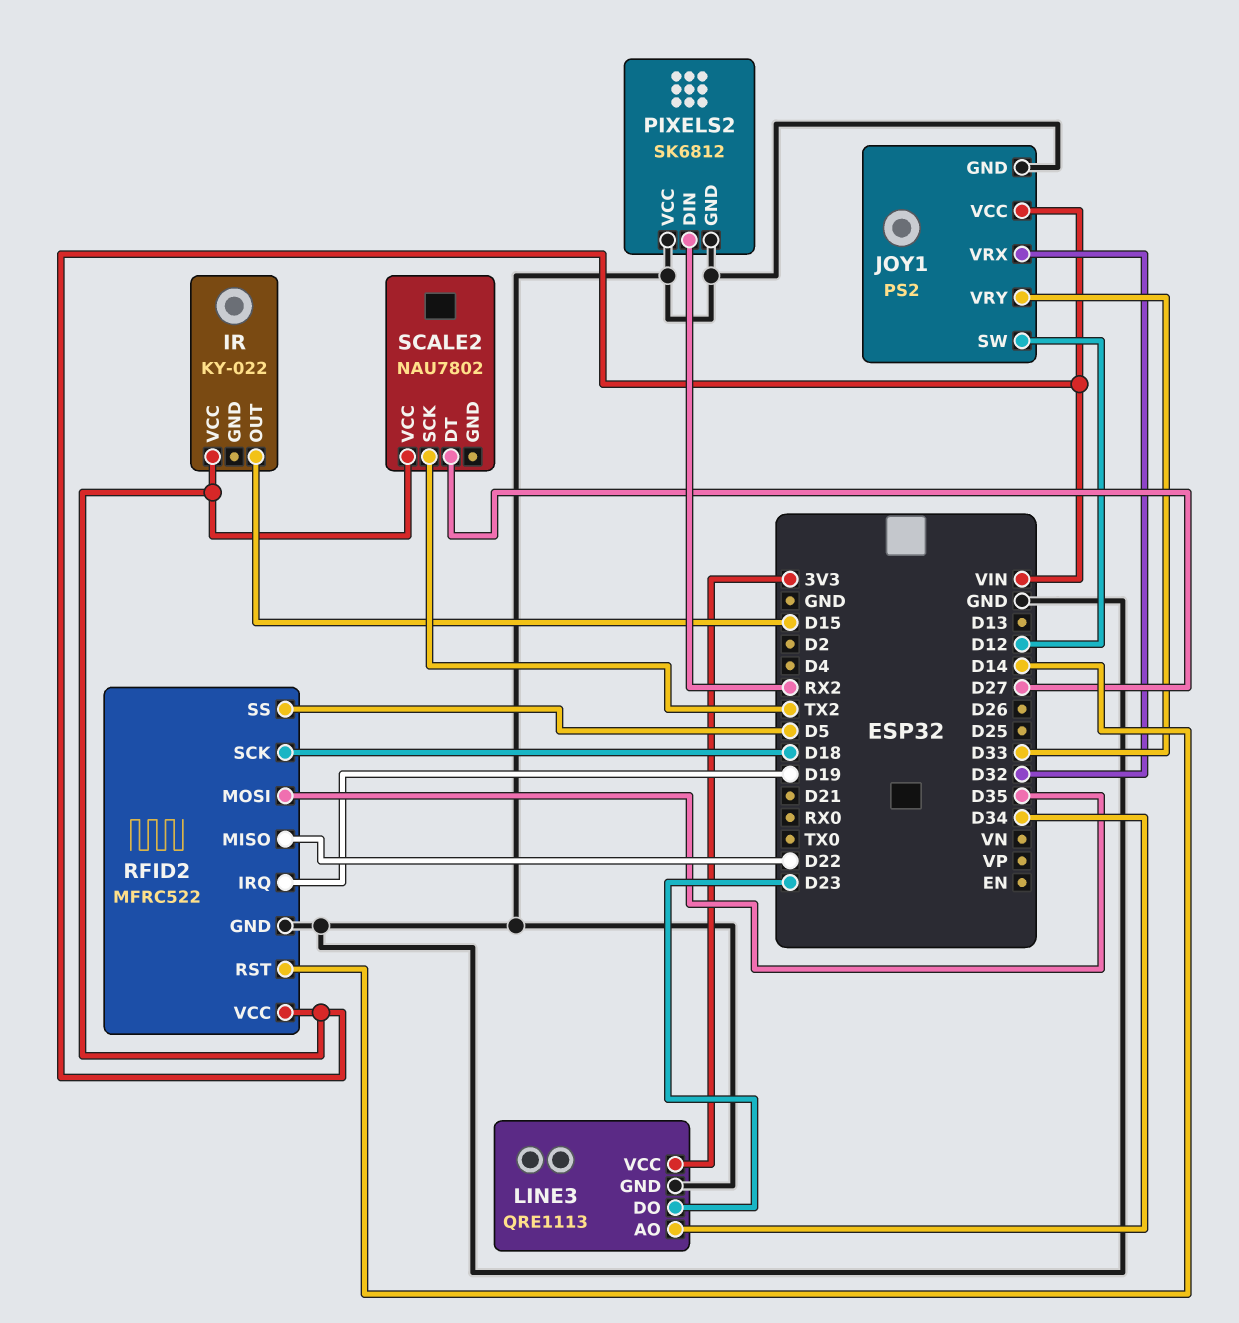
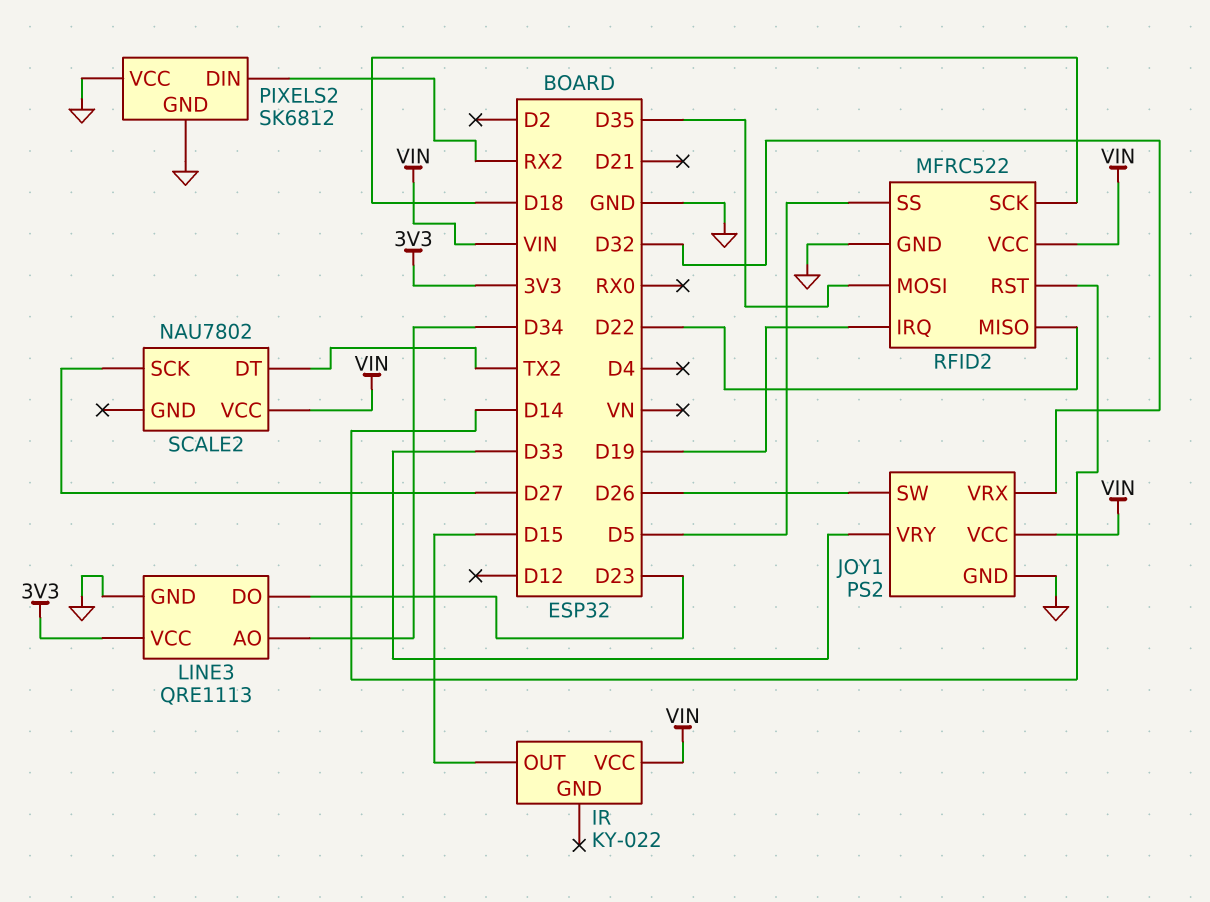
JOY1 pin SW: D12 -> D26
SCALE2 pin DT: D27 -> TX2
SCALE2 pin SCK: TX2 -> D27

